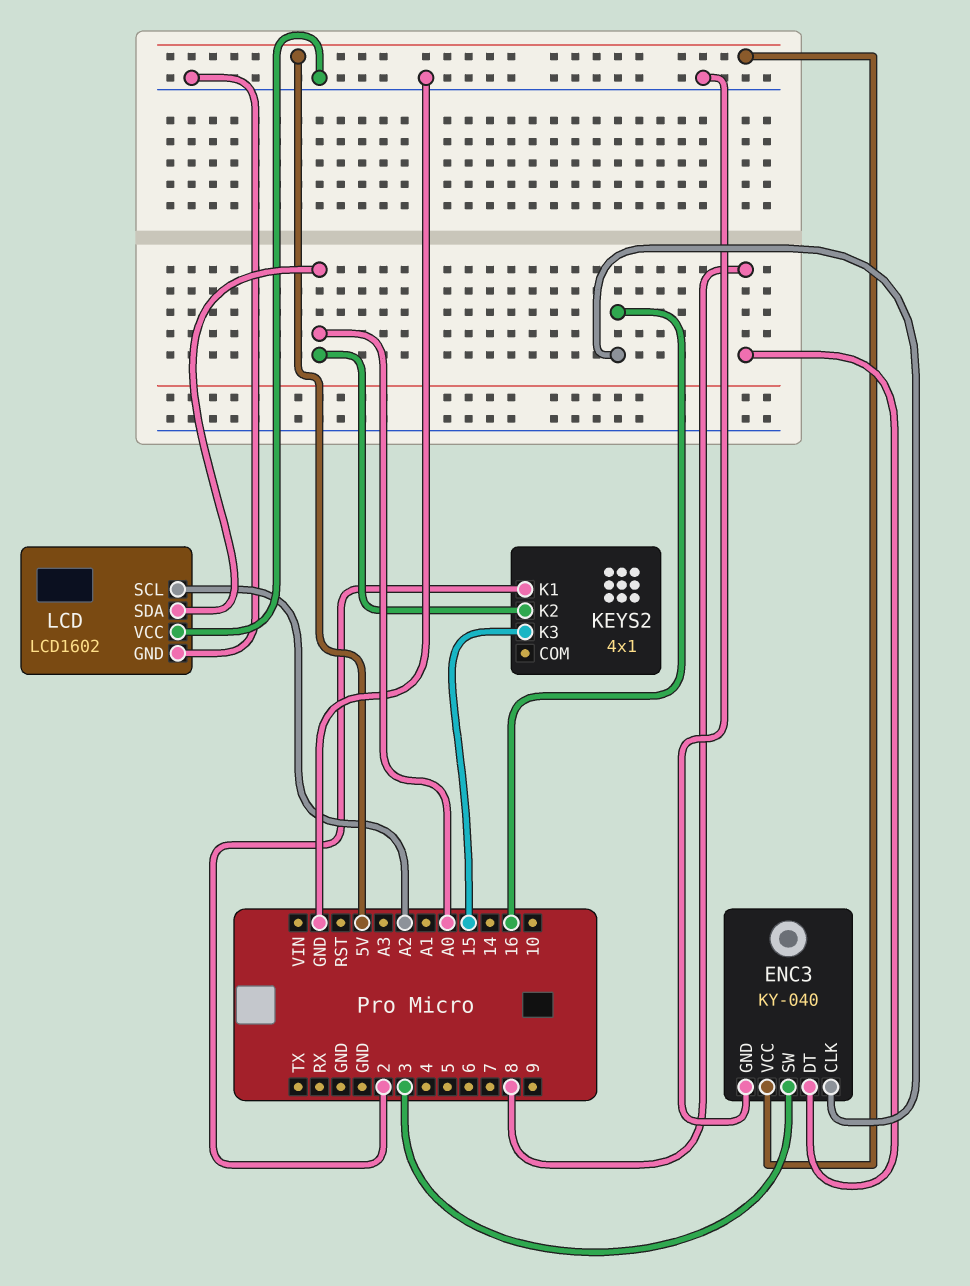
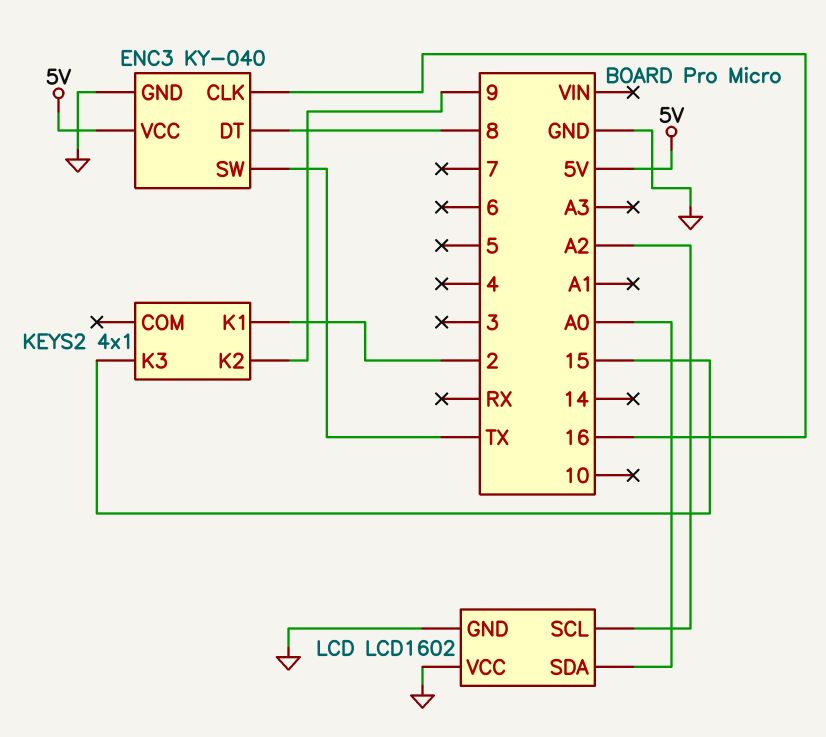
ENC3 pin SW: 3 -> TX
KEYS2 pin K2: A0 -> 9

